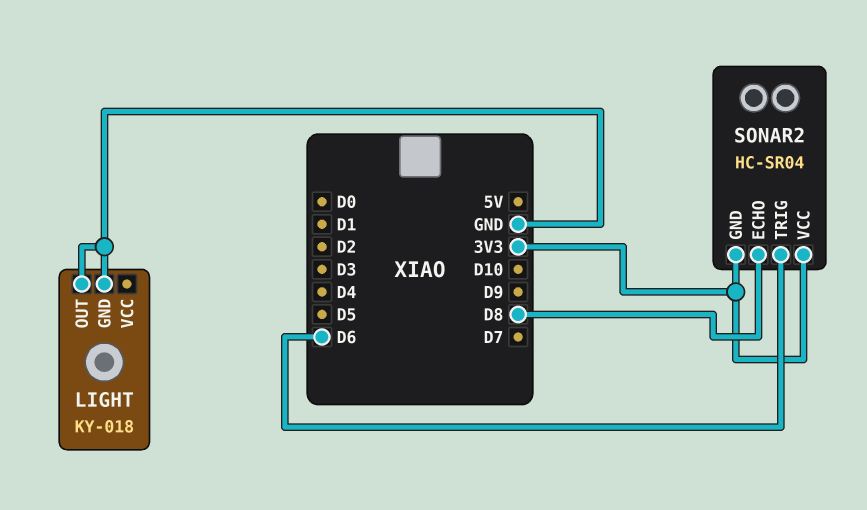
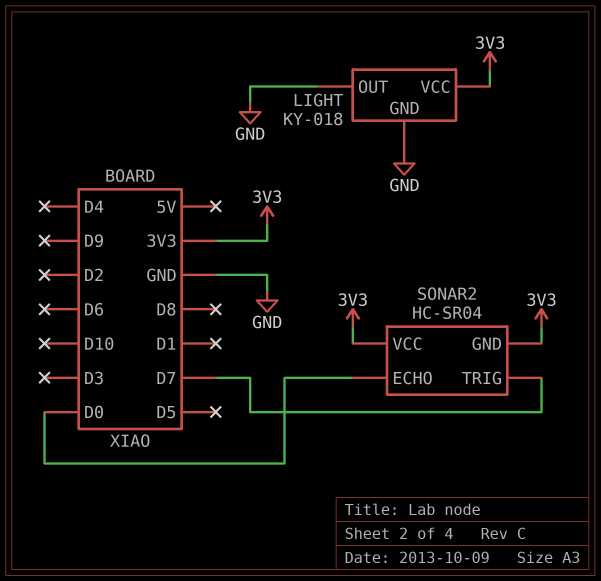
LIGHT pin VCC: none -> 3V3
SONAR2 pin ECHO: D8 -> D0
SONAR2 pin TRIG: D6 -> D7

